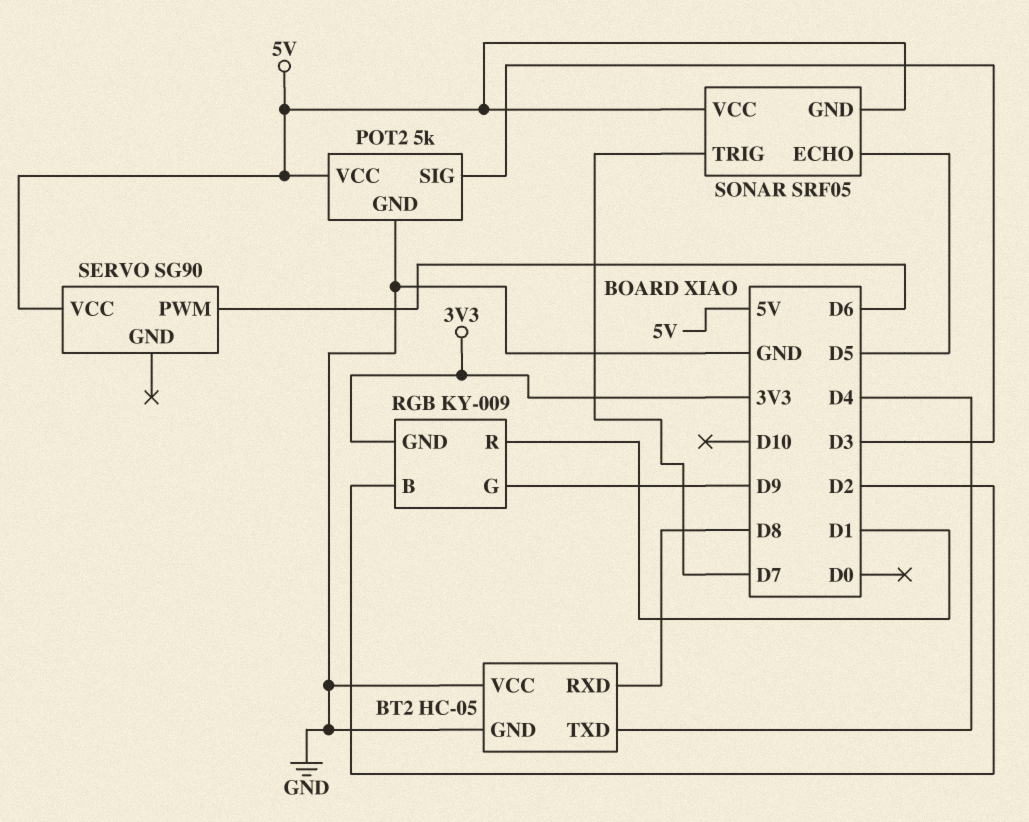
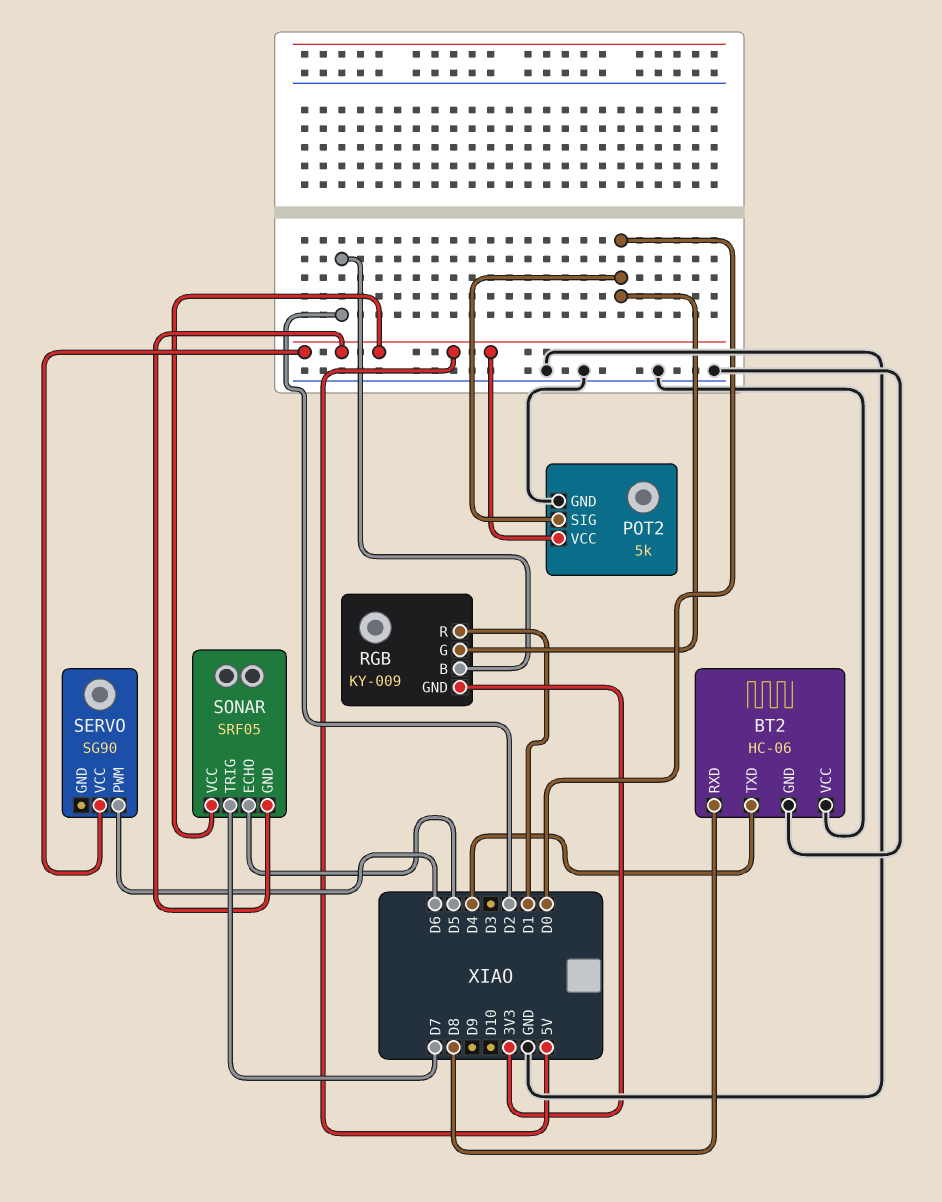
BT2: HC-05 -> HC-06
POT2 pin SIG: D3 -> D0
RGB pin G: D9 -> D0

